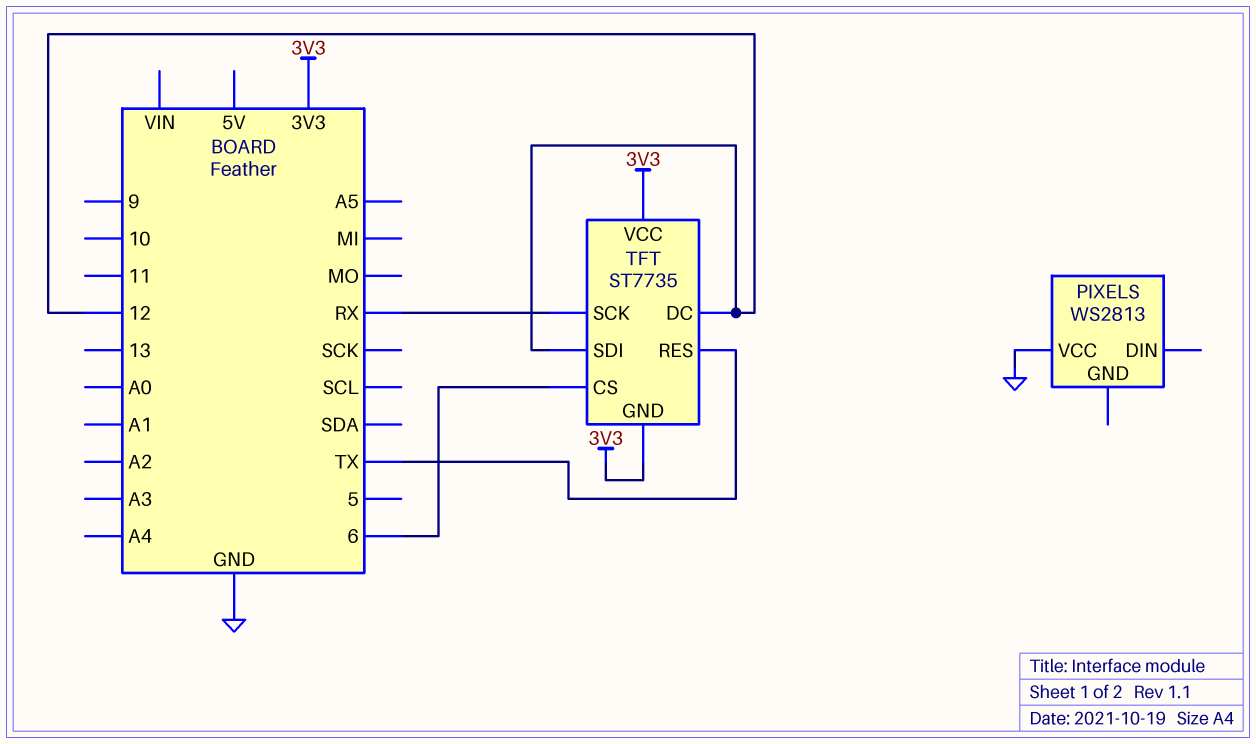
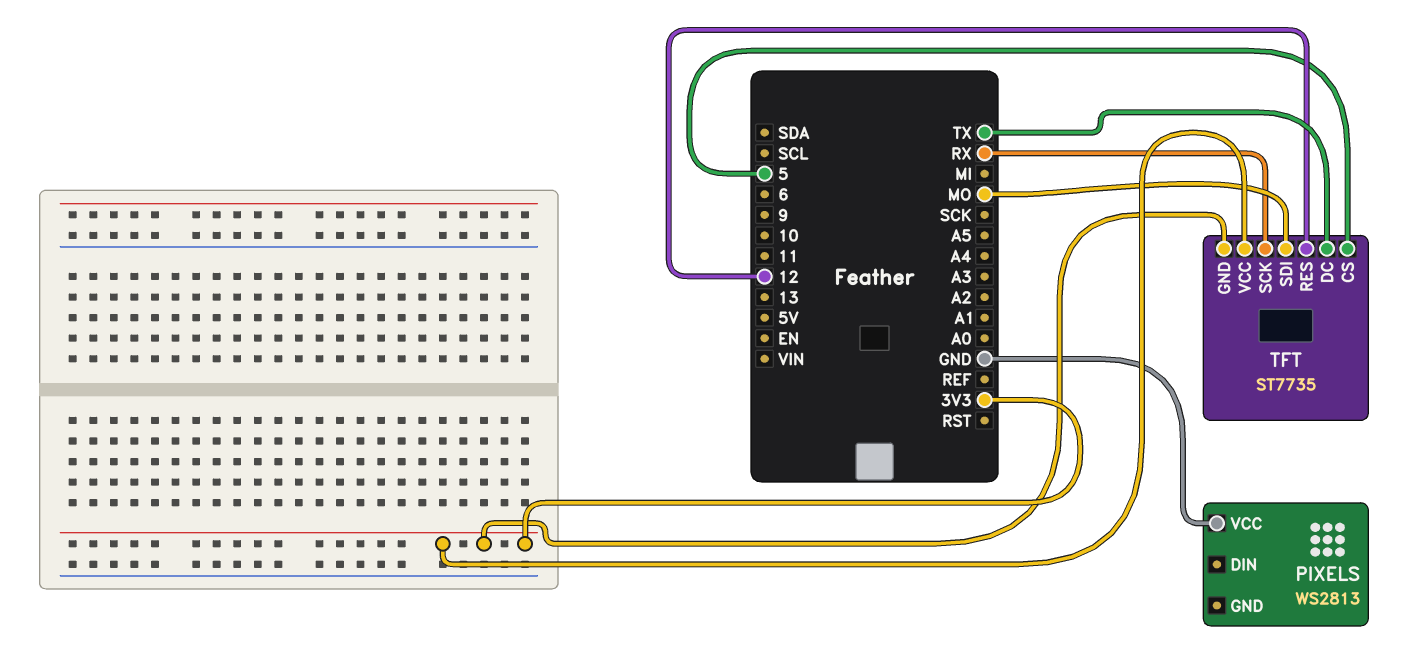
TFT pin CS: 6 -> 5
TFT pin DC: 12 -> TX
TFT pin RES: TX -> 12
TFT pin SDI: 12 -> MO

